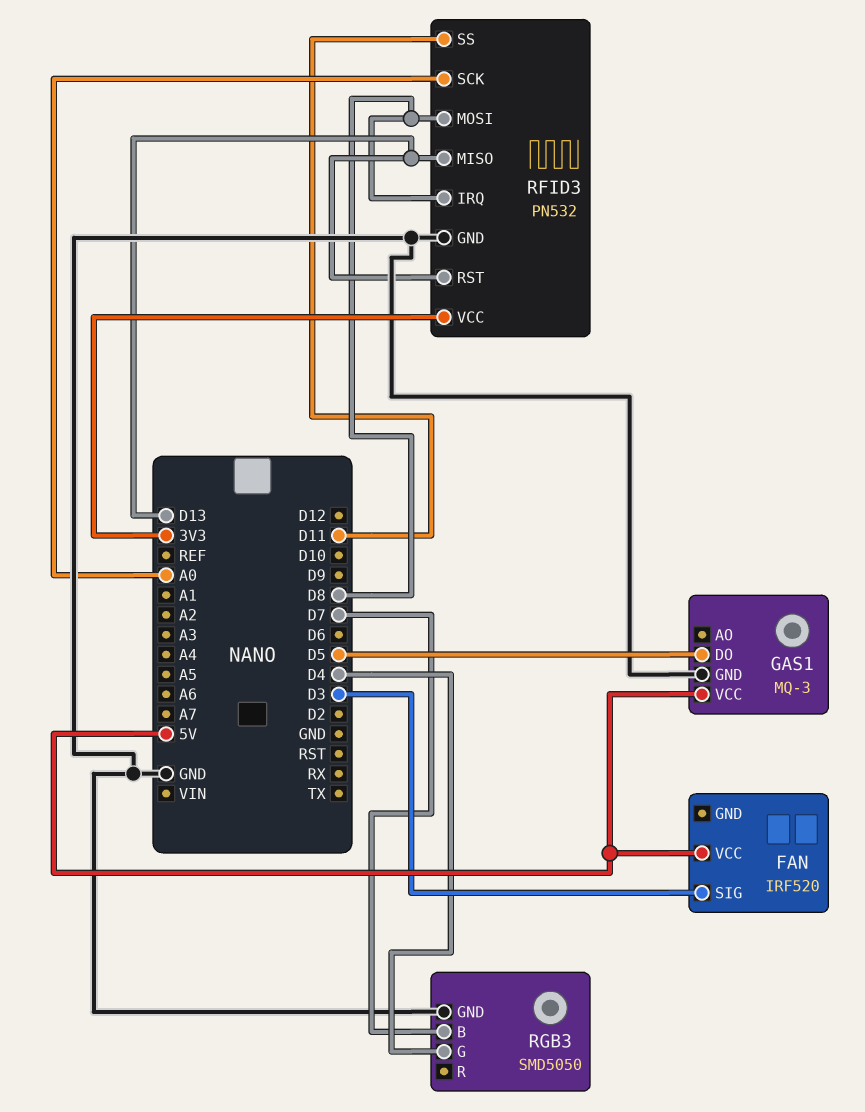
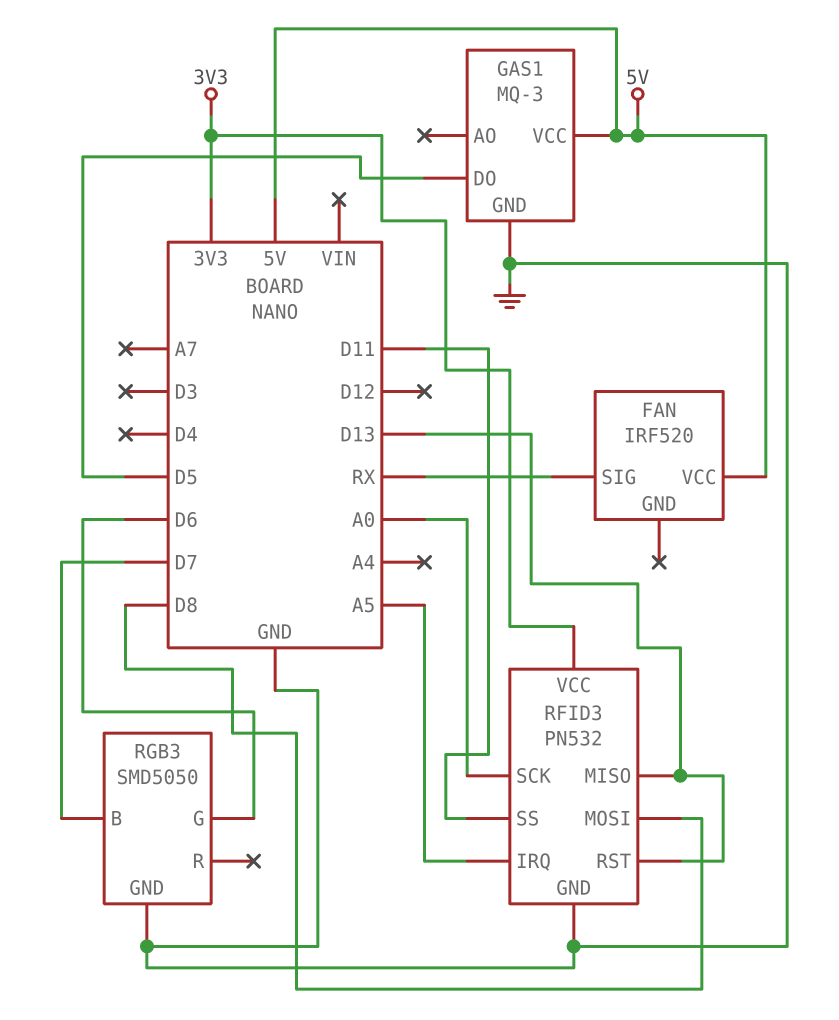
FAN pin SIG: D3 -> RX
RFID3 pin IRQ: D8 -> A5
RGB3 pin G: D4 -> D6

